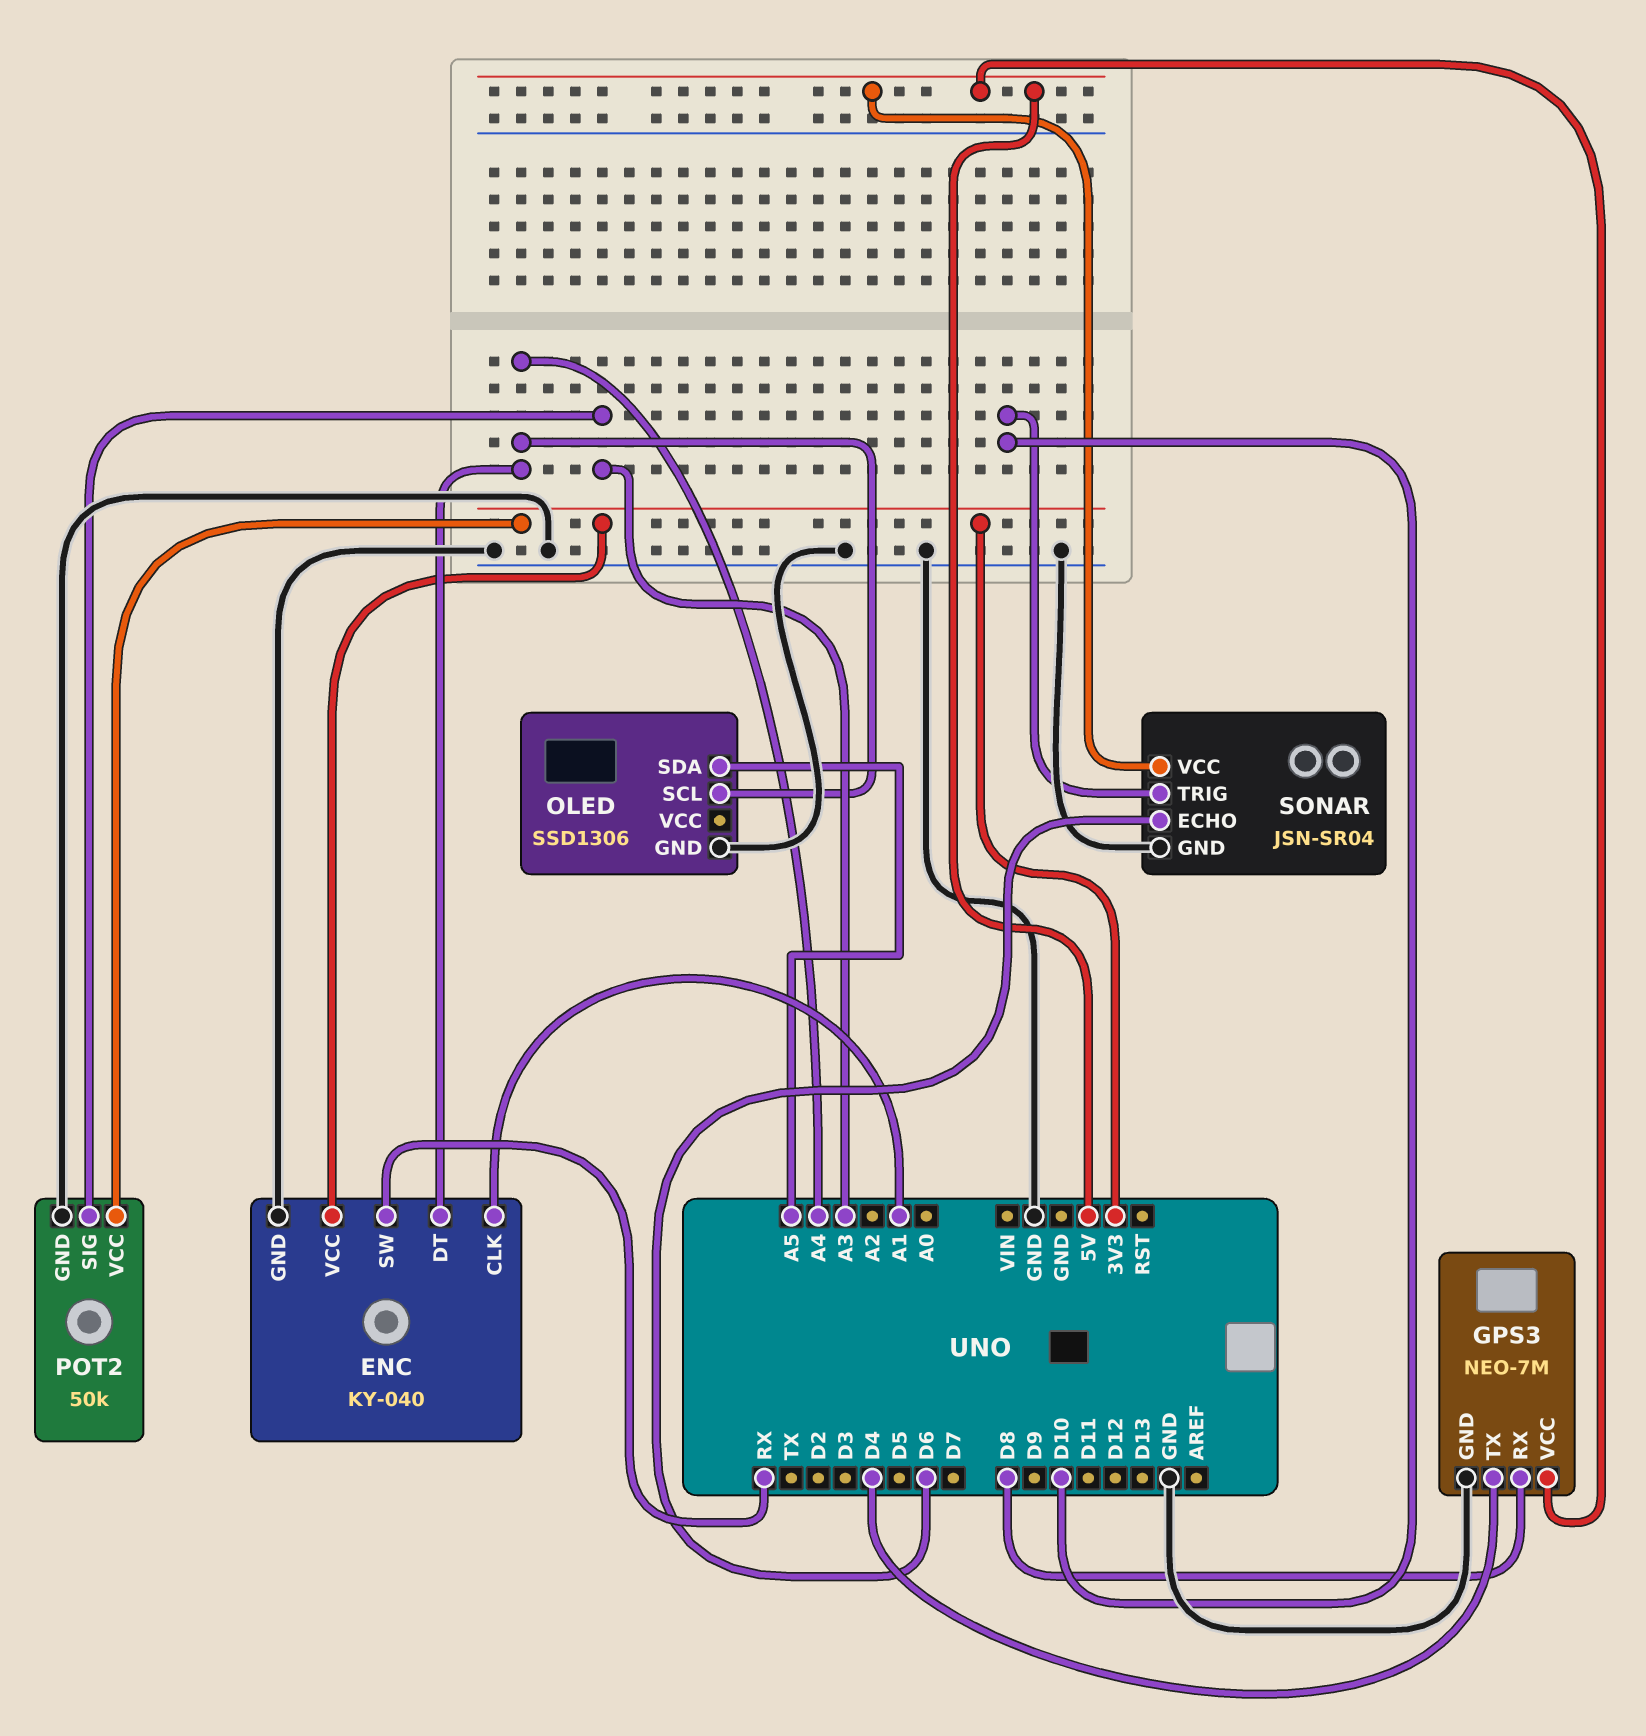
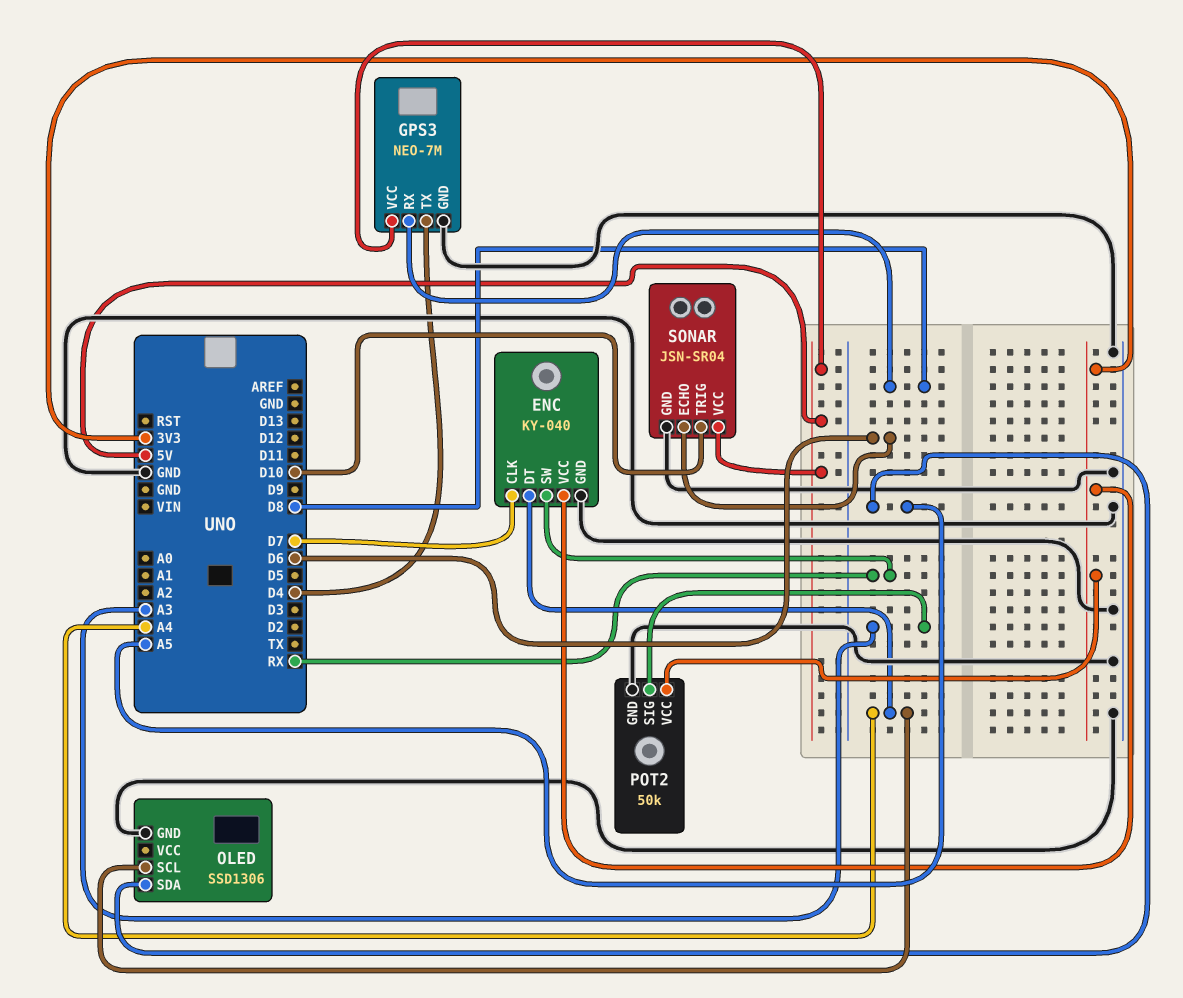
ENC pin CLK: A1 -> D7

